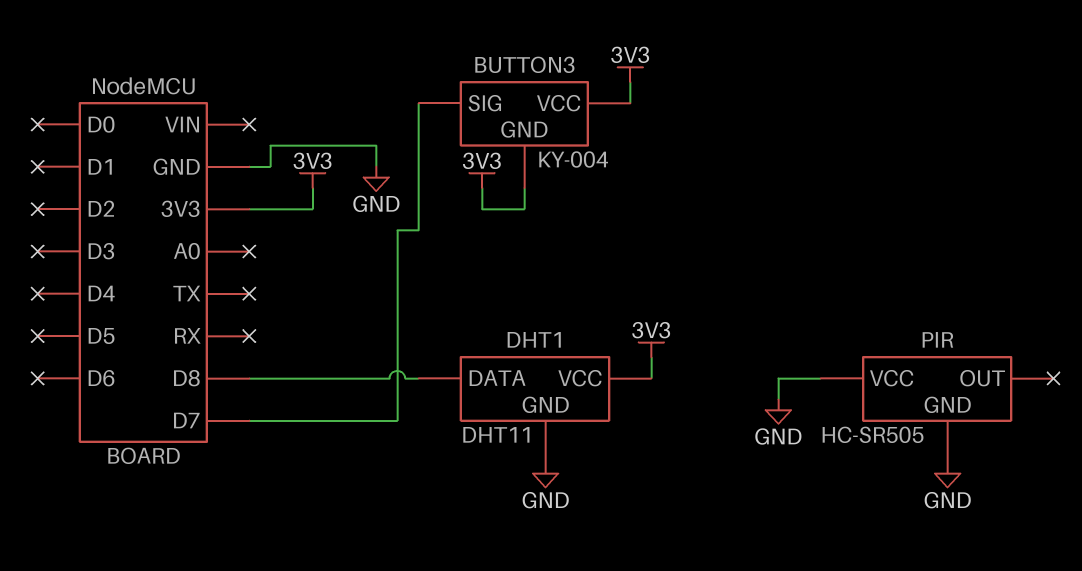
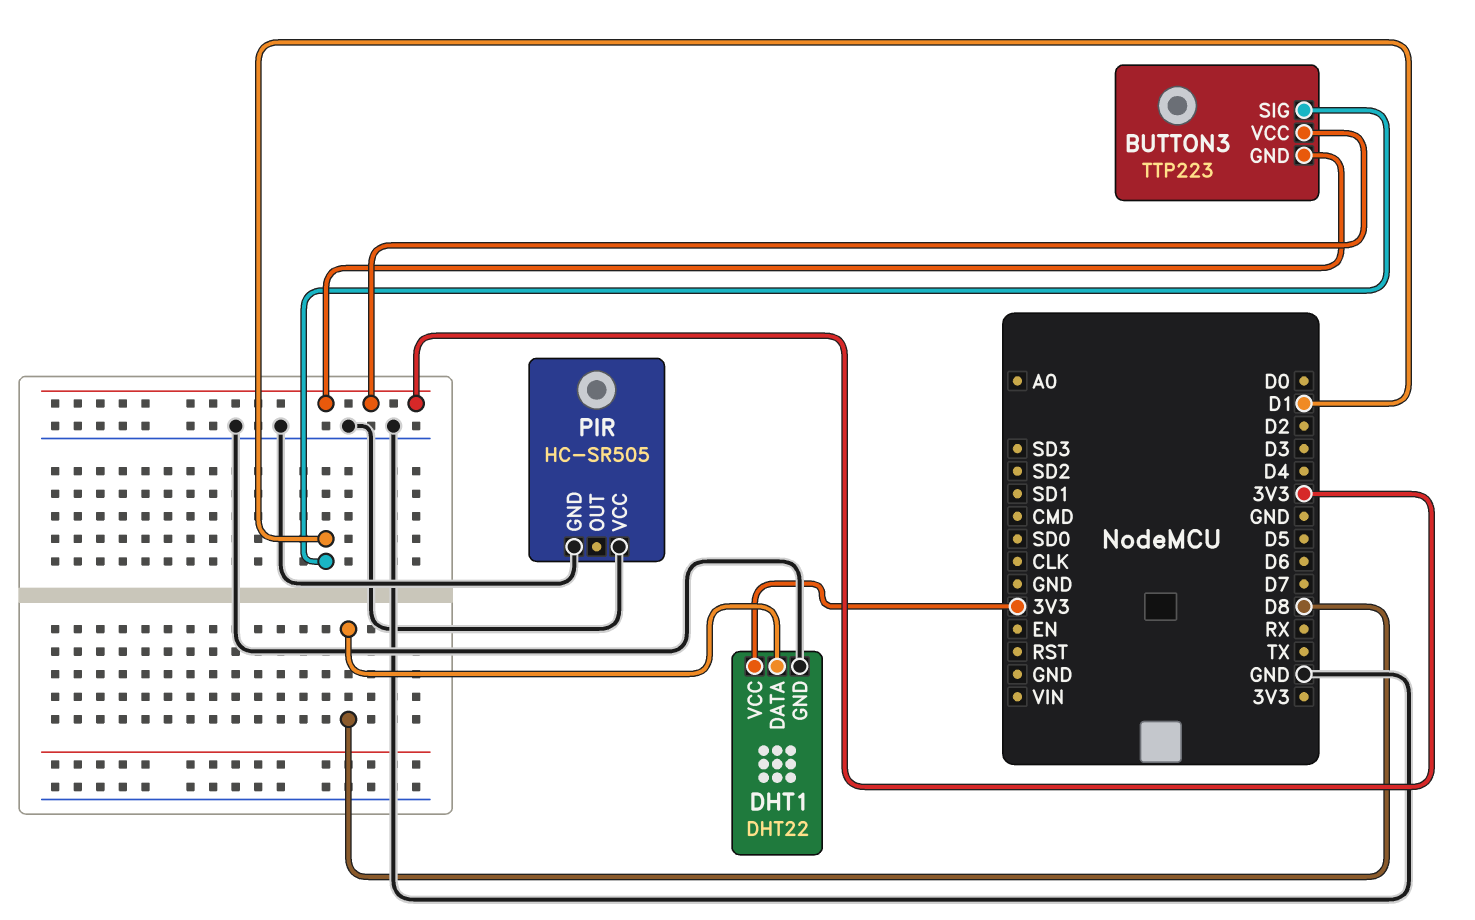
BUTTON3: KY-004 -> TTP223
BUTTON3 pin SIG: D7 -> D1
DHT1: DHT11 -> DHT22

